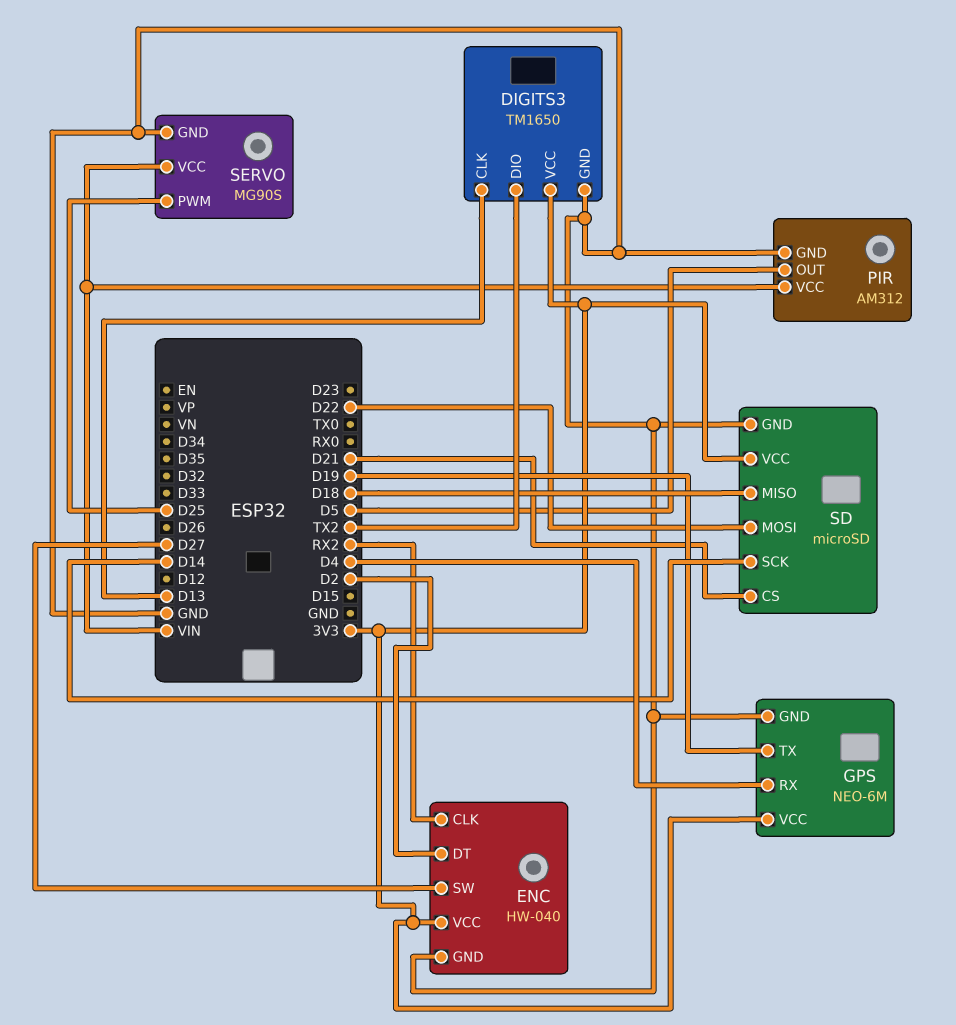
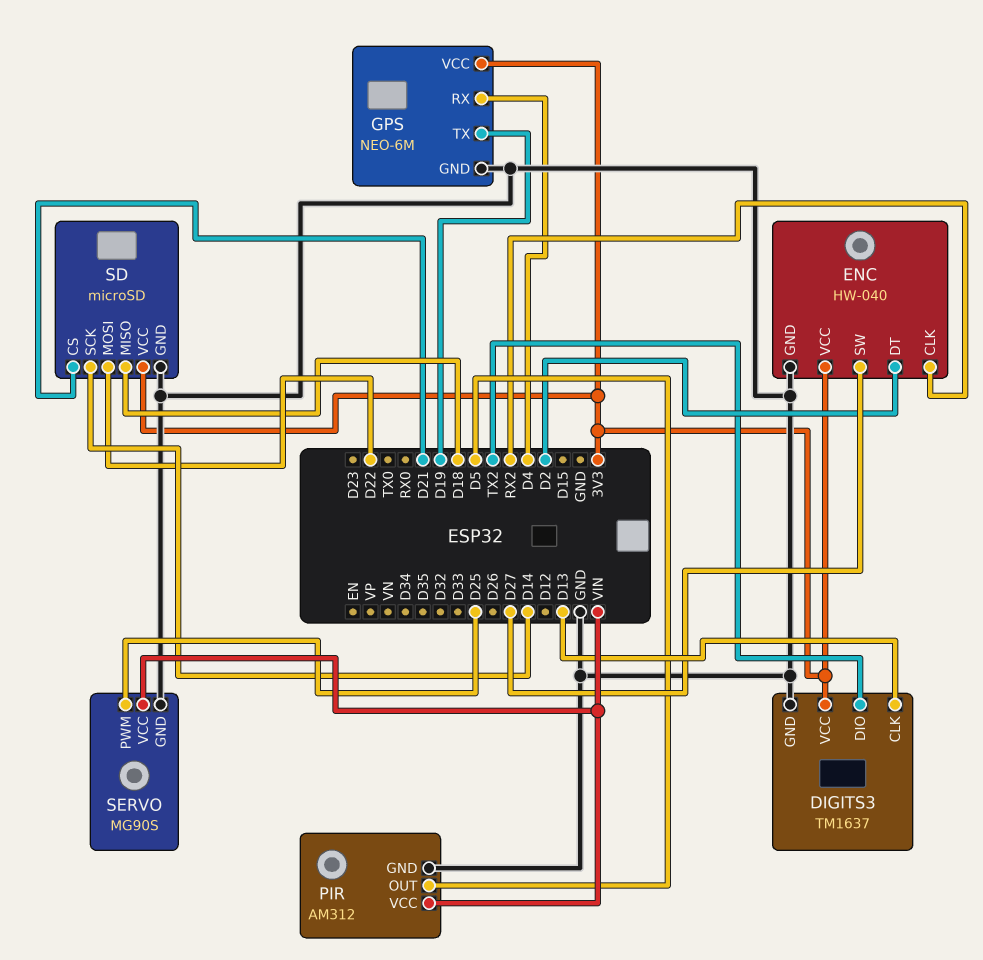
DIGITS3: TM1650 -> TM1637

